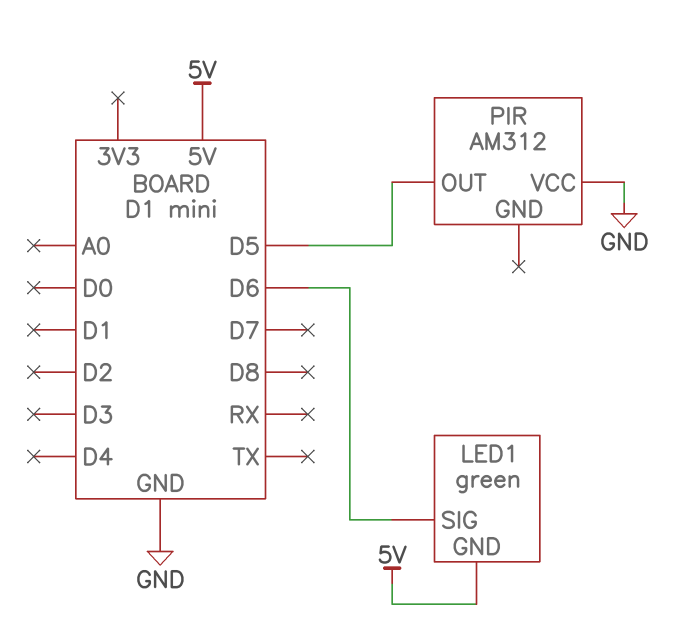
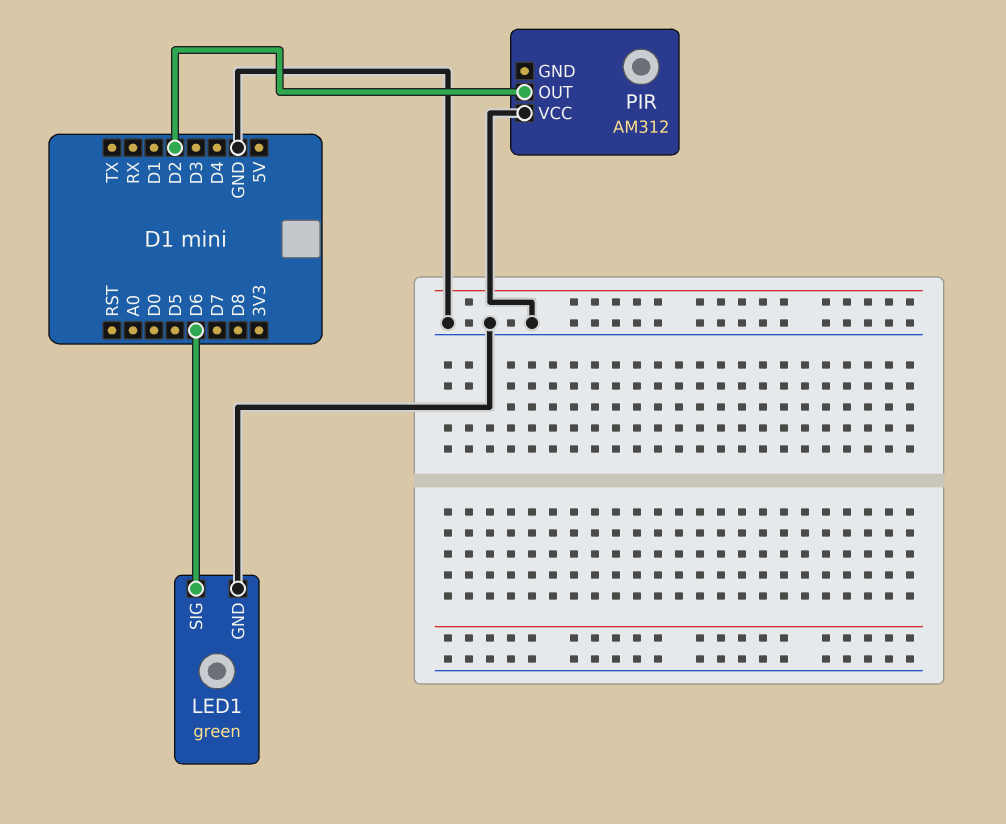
LED1 pin GND: 5V -> GND
PIR pin OUT: D5 -> D2

